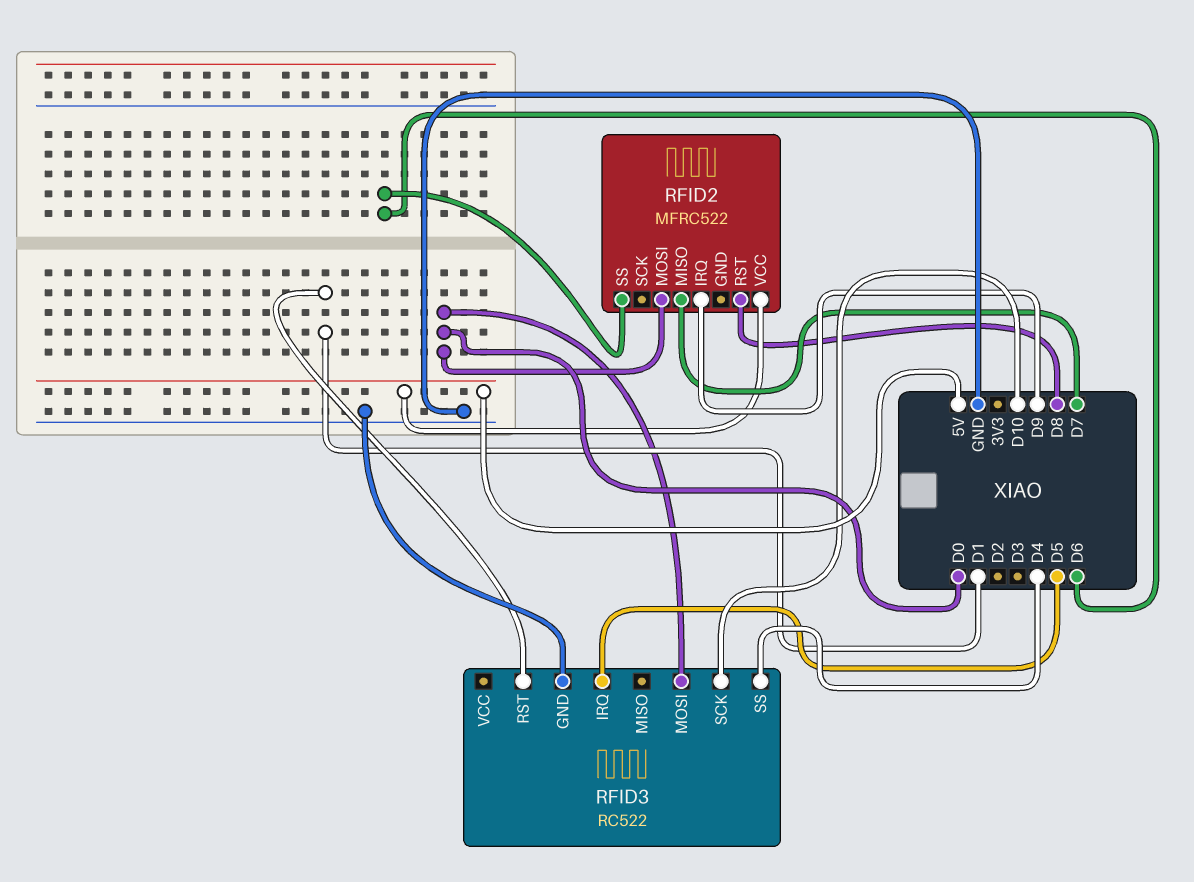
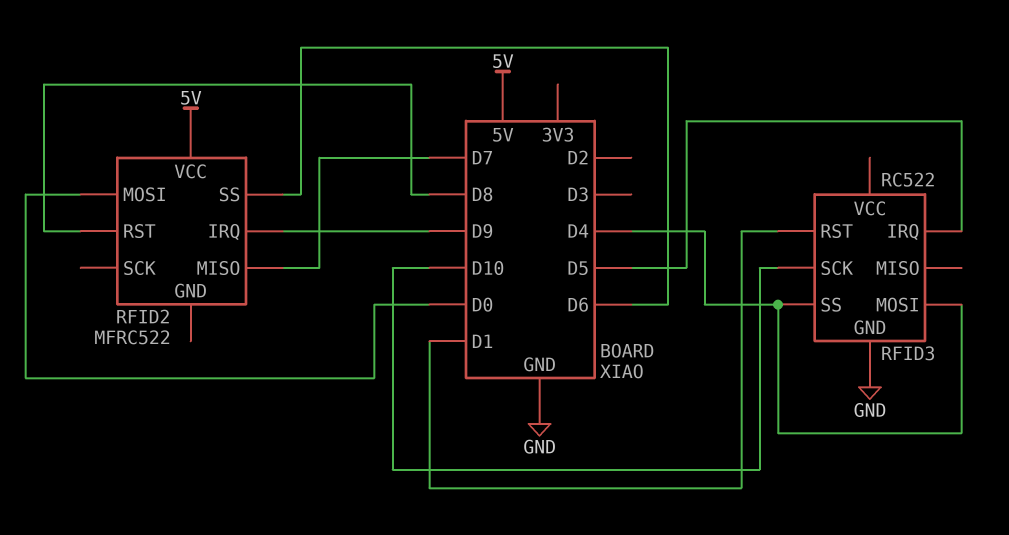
RFID3 pin MOSI: D0 -> D4

